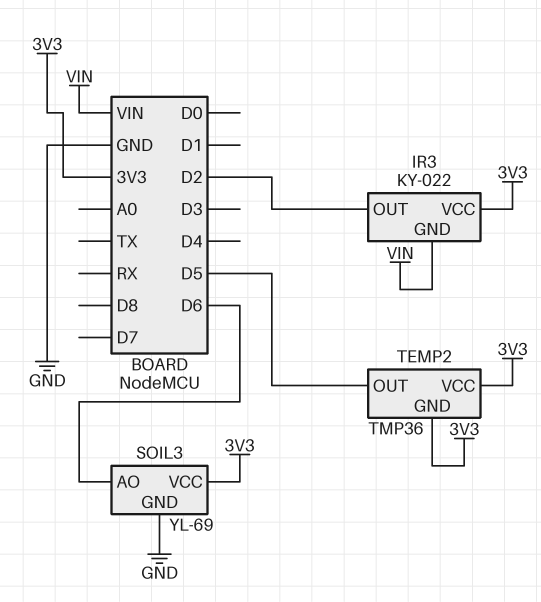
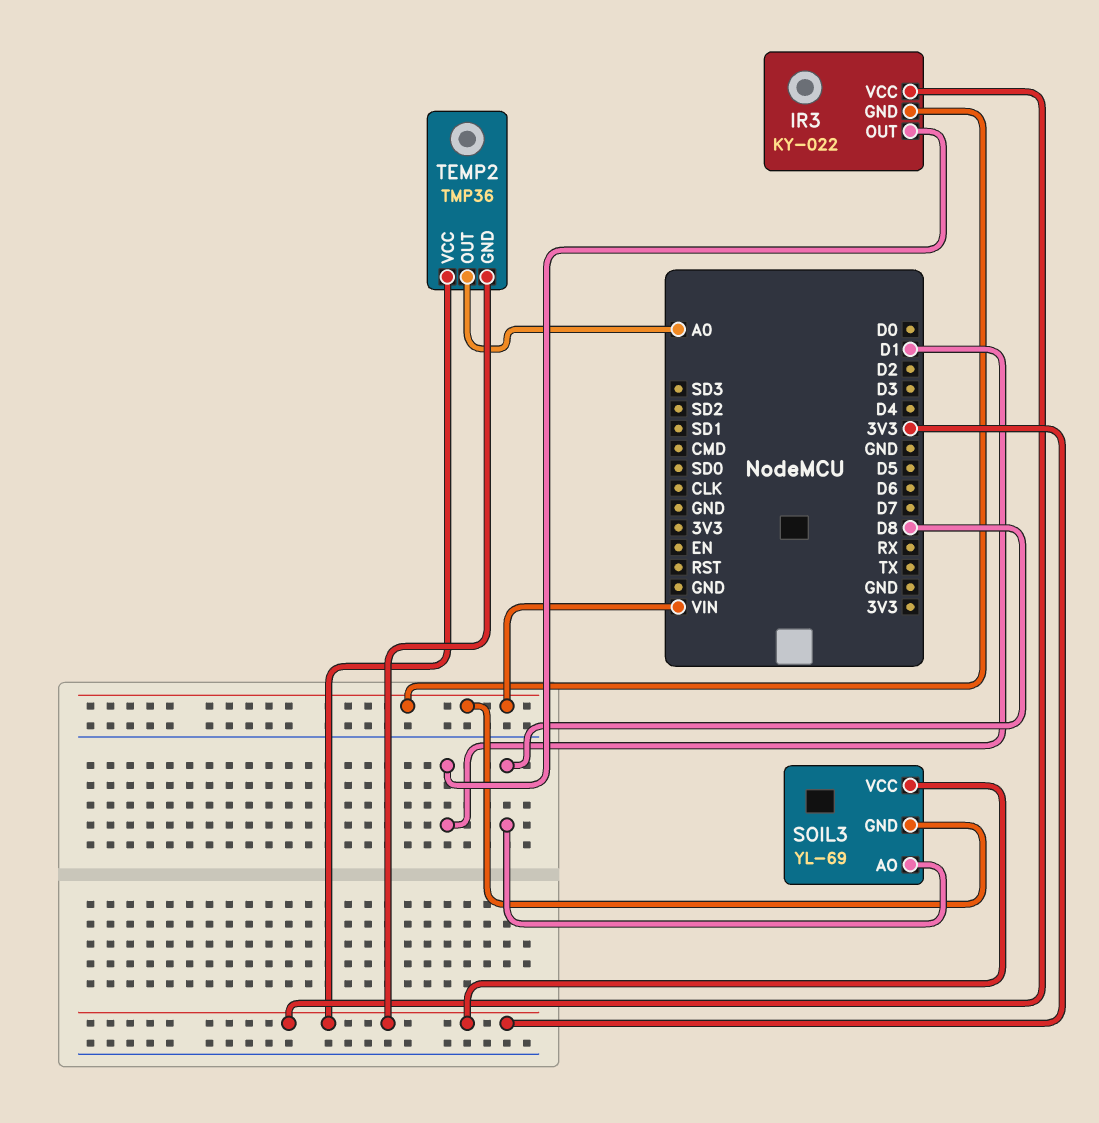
IR3 pin OUT: D2 -> D1
SOIL3 pin AO: D6 -> D8
SOIL3 pin GND: GND -> VIN
TEMP2 pin OUT: D5 -> A0

